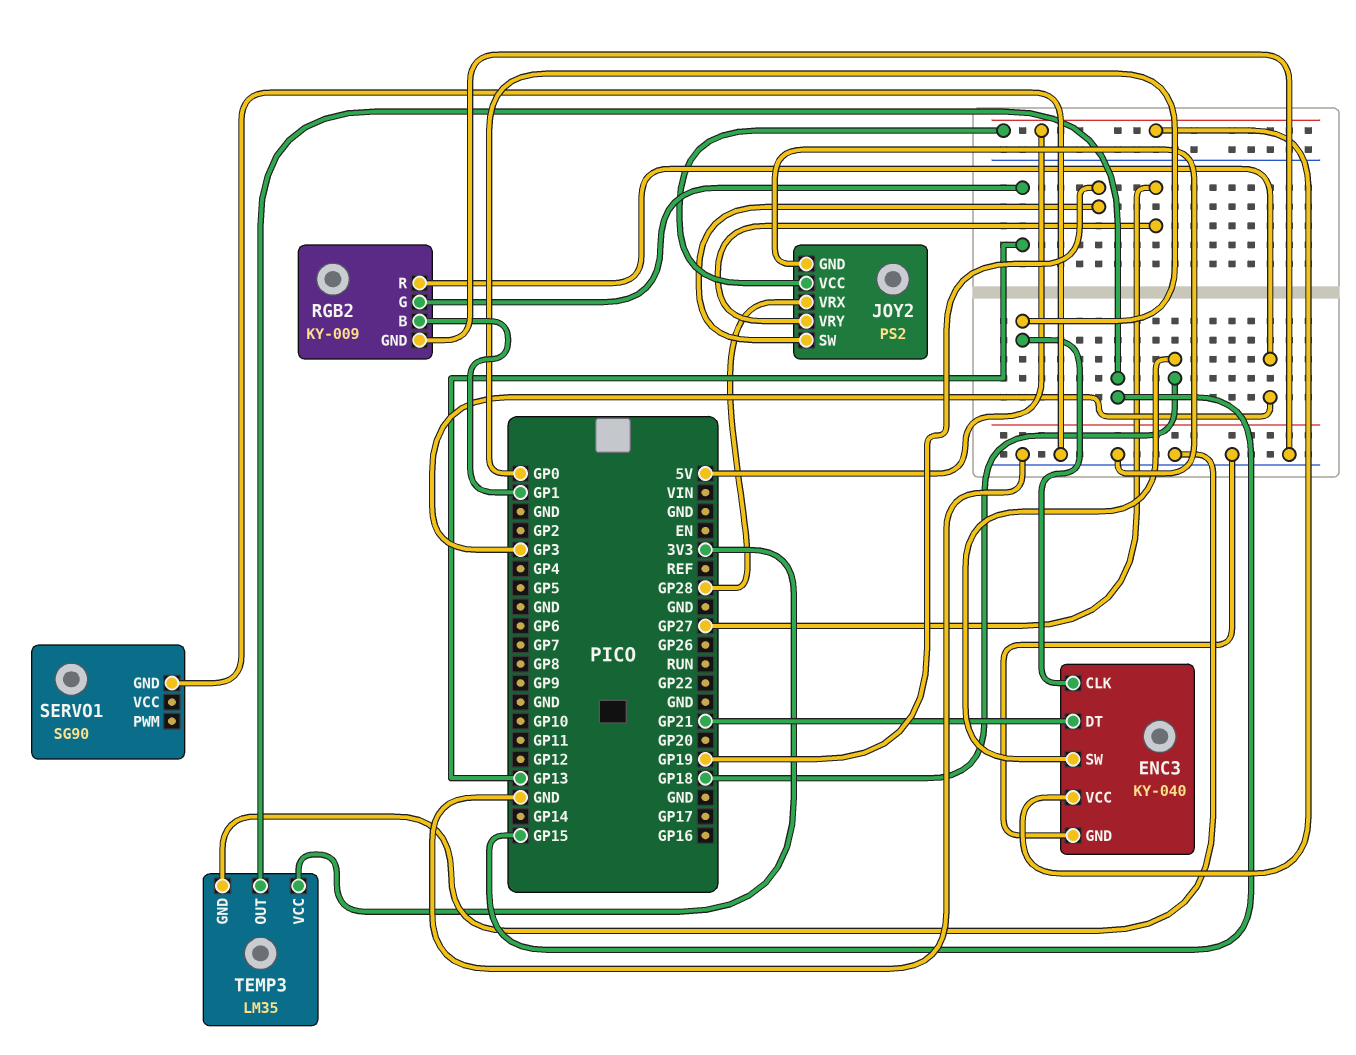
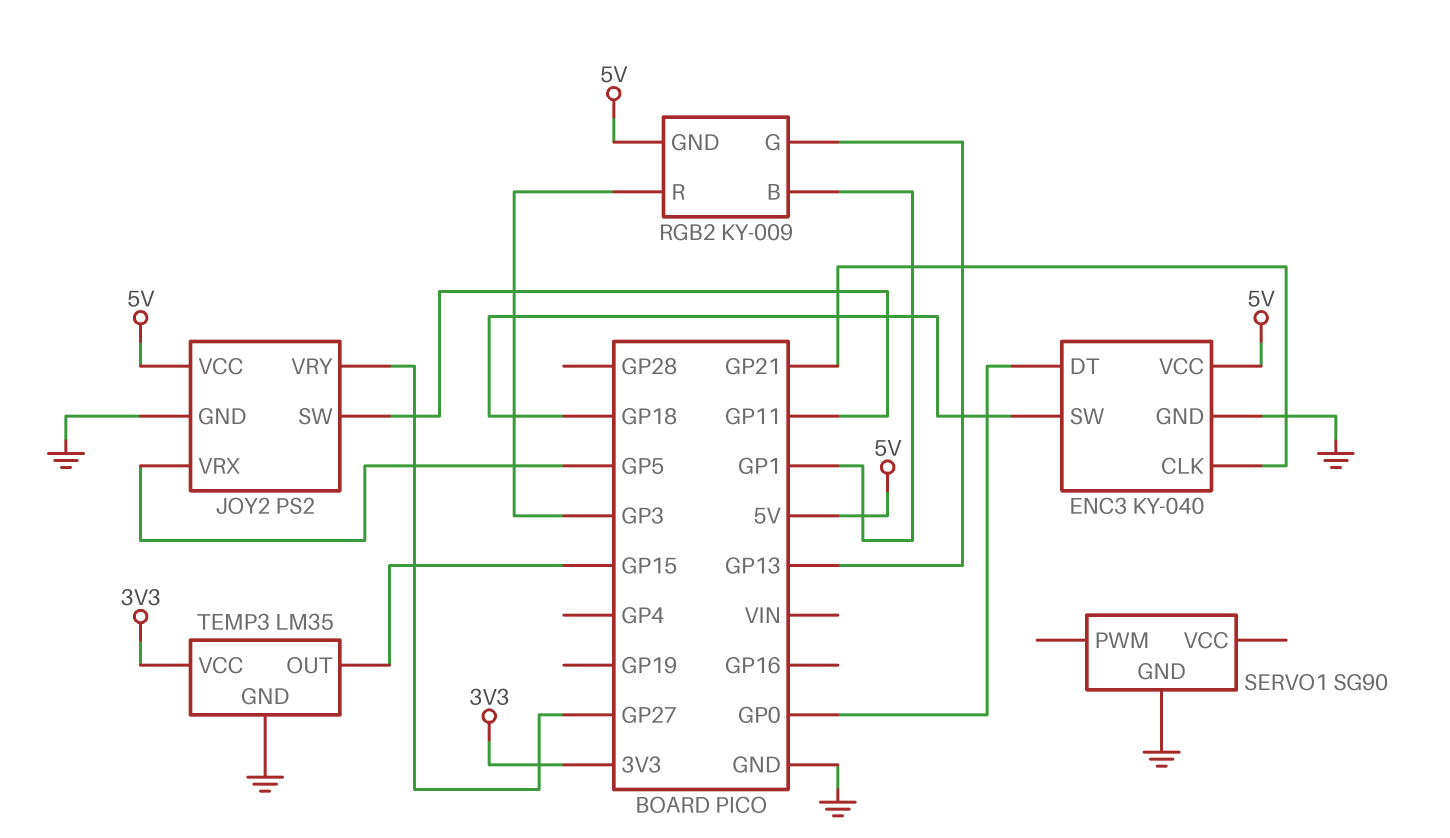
ENC3 pin CLK: GP0 -> GP21
ENC3 pin DT: GP21 -> GP0
JOY2 pin SW: GP19 -> GP11
JOY2 pin VRX: GP28 -> GP5
RGB2 pin GND: GND -> 5V

